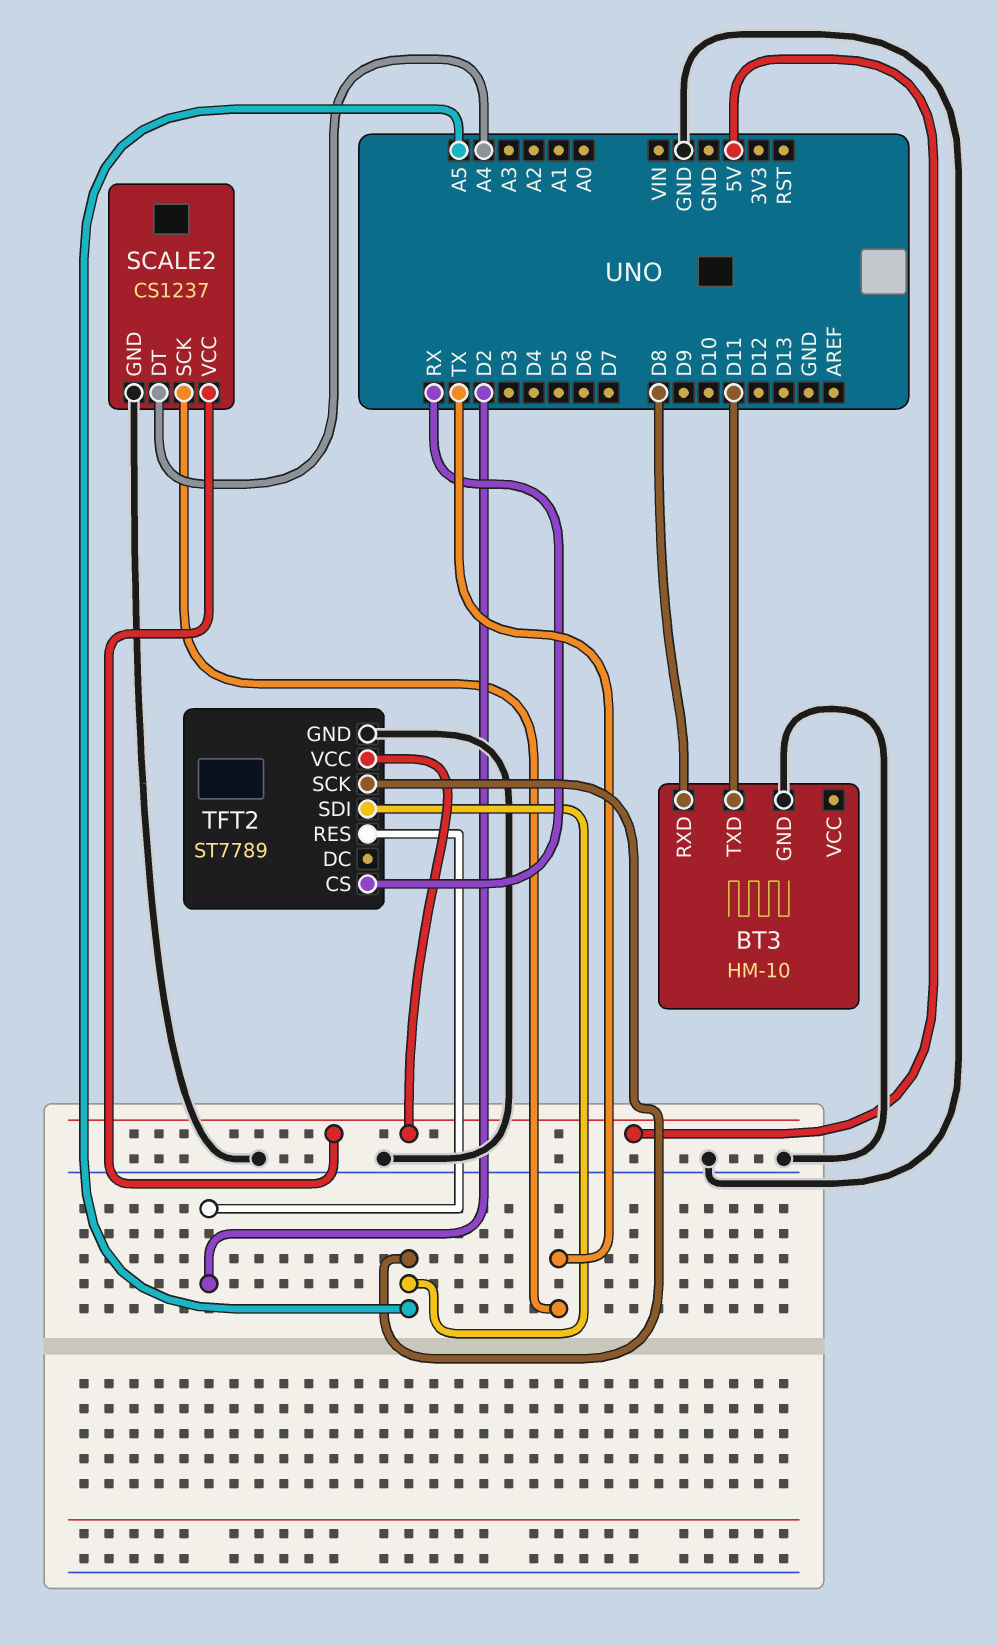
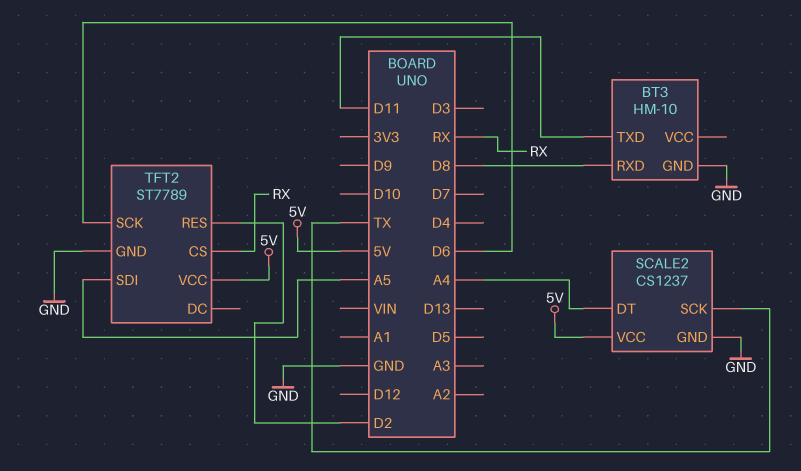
TFT2 pin SCK: A5 -> D6

